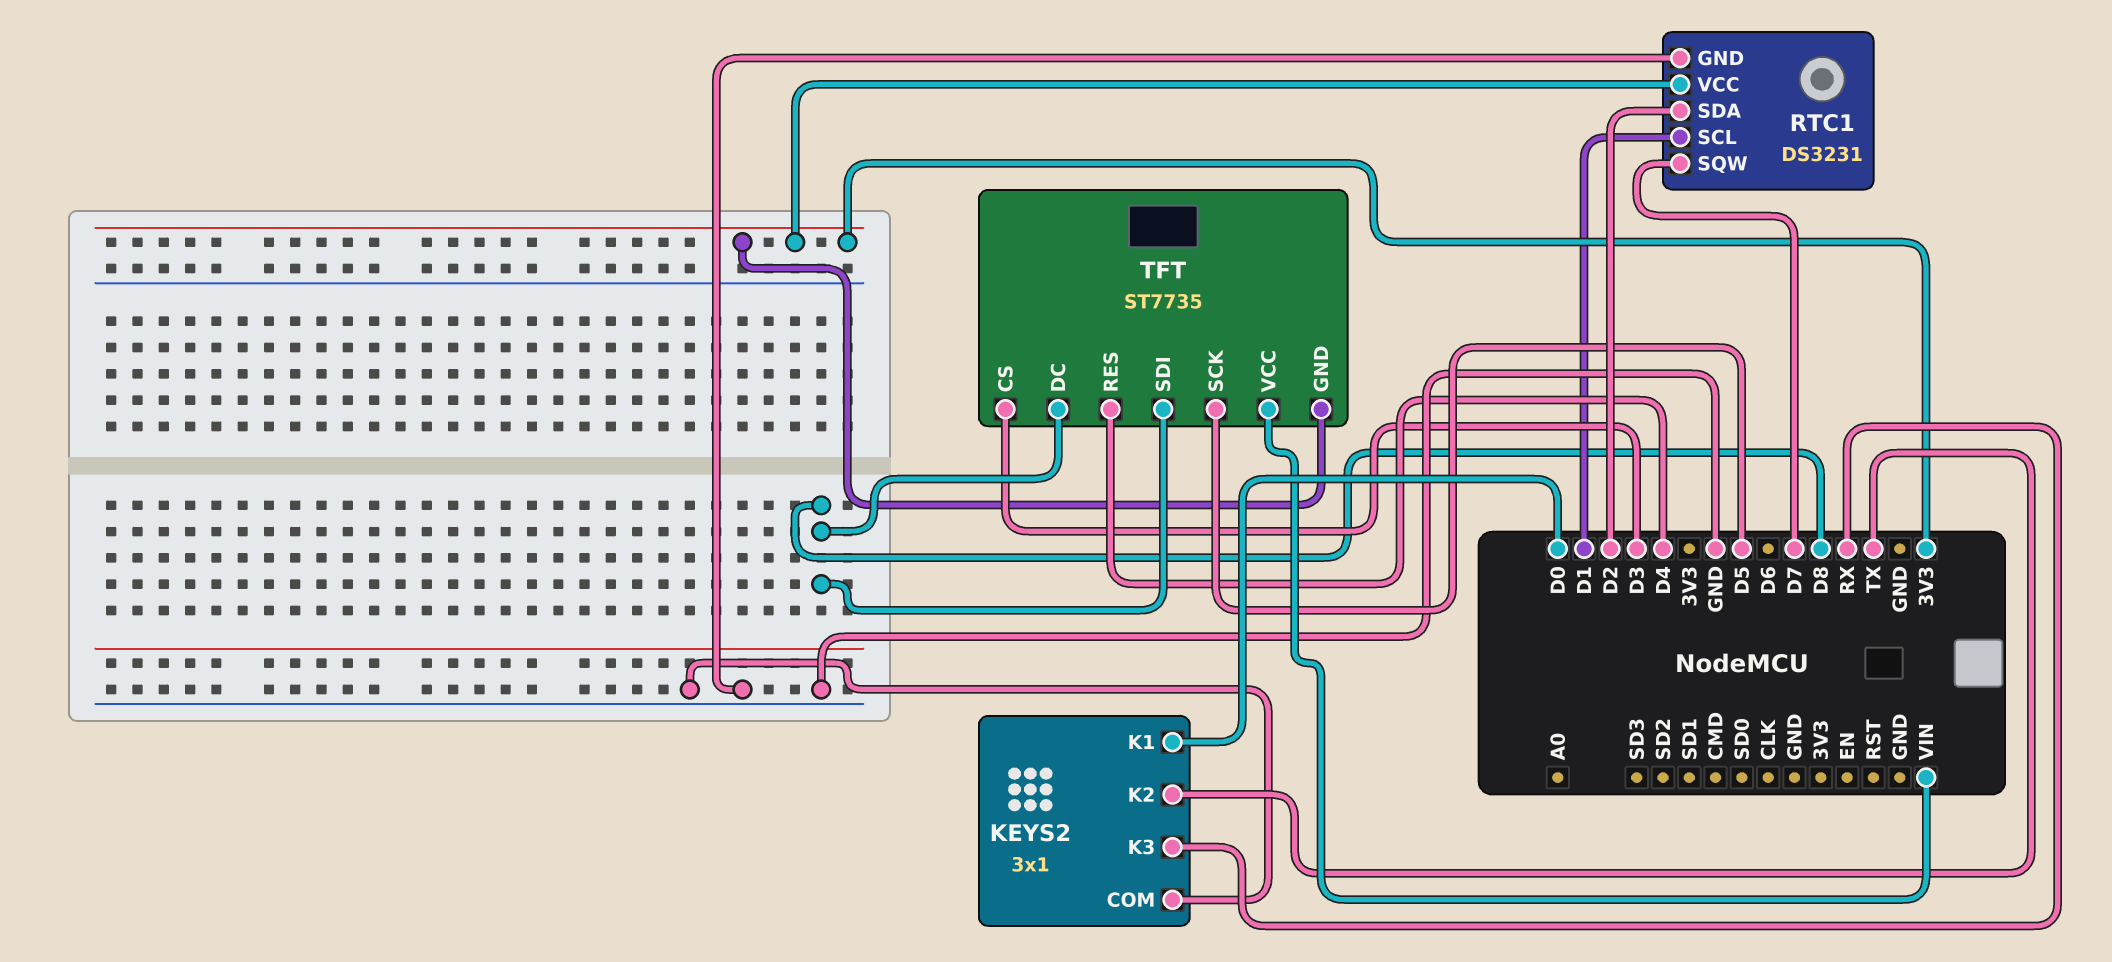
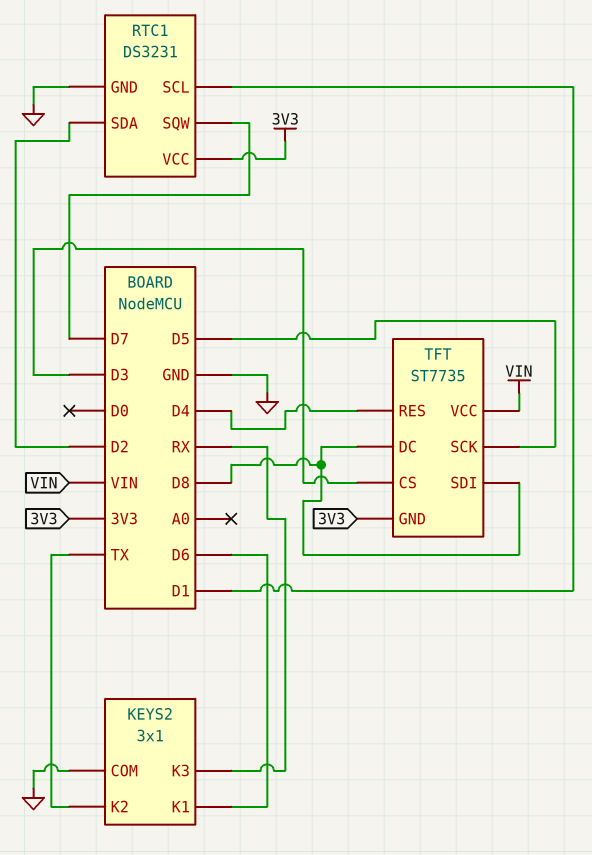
KEYS2 pin K1: D0 -> D6

